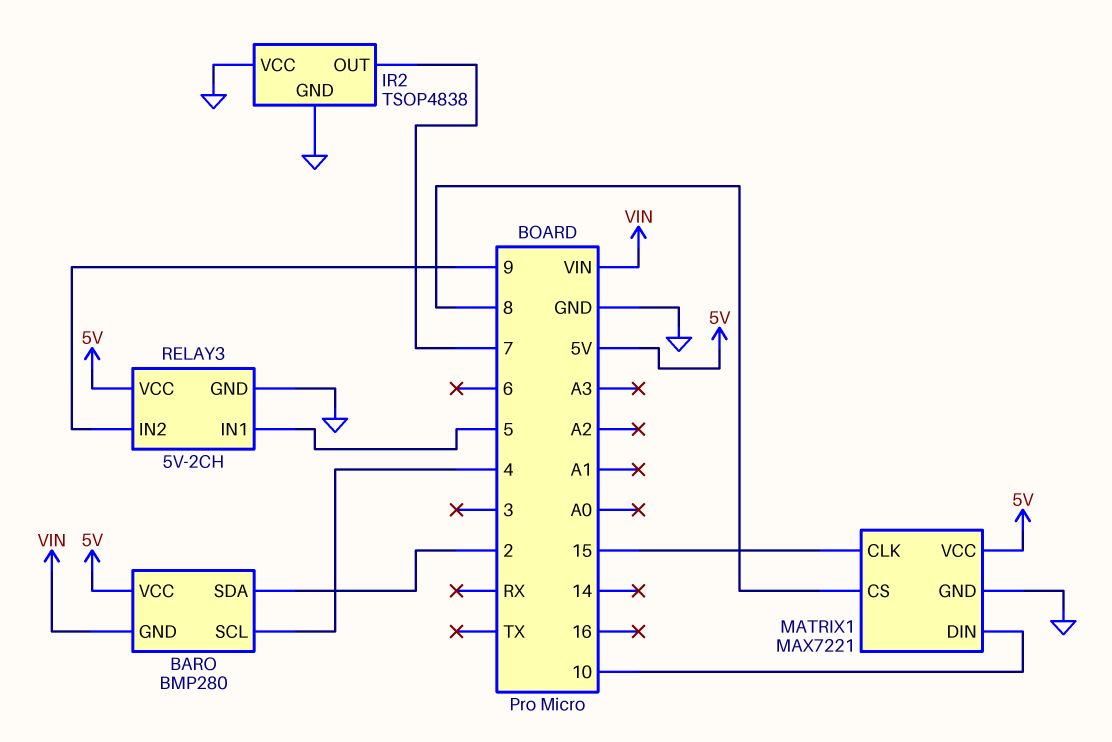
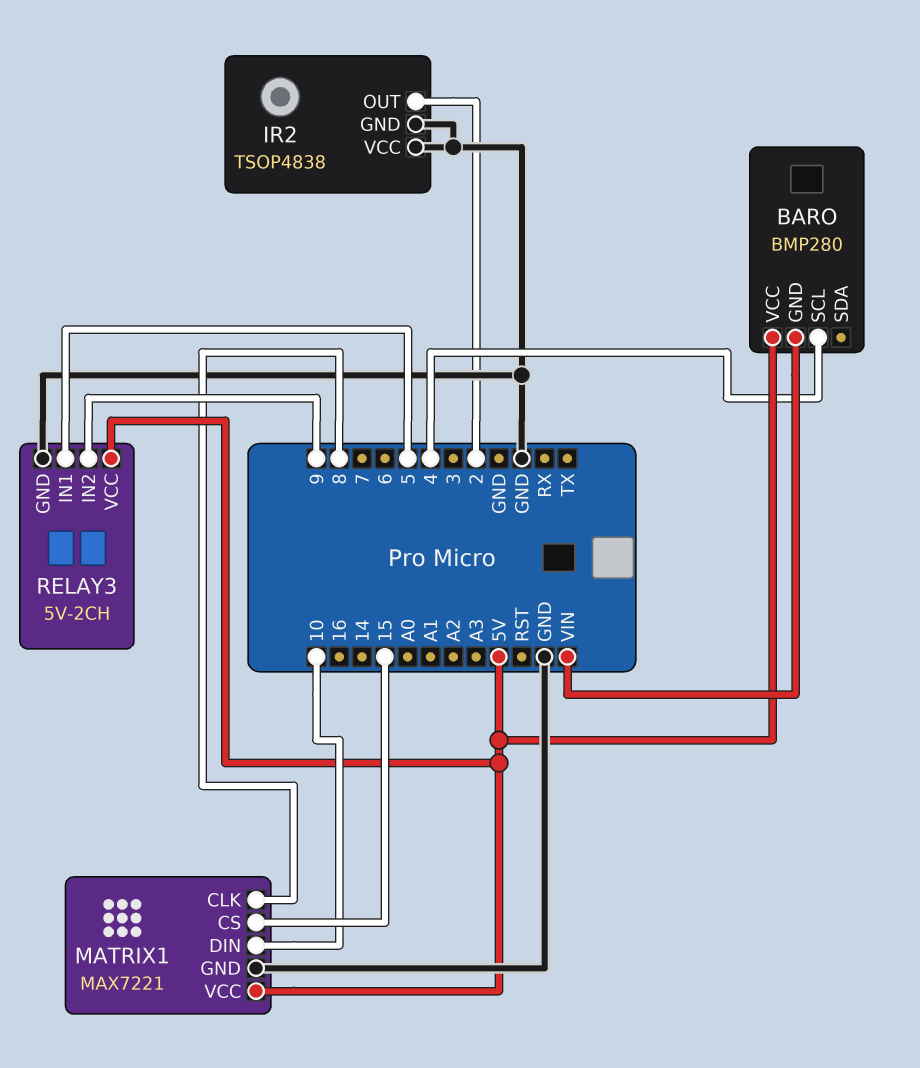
BARO pin SDA: 2 -> none
IR2 pin OUT: 7 -> 2
MATRIX1 pin CLK: 15 -> 8
MATRIX1 pin CS: 8 -> 15

